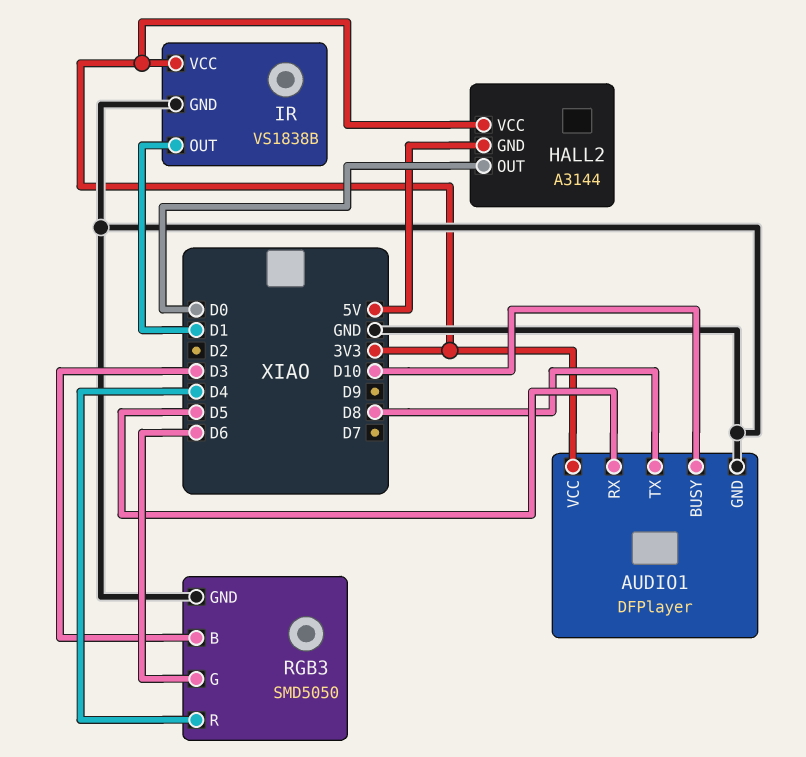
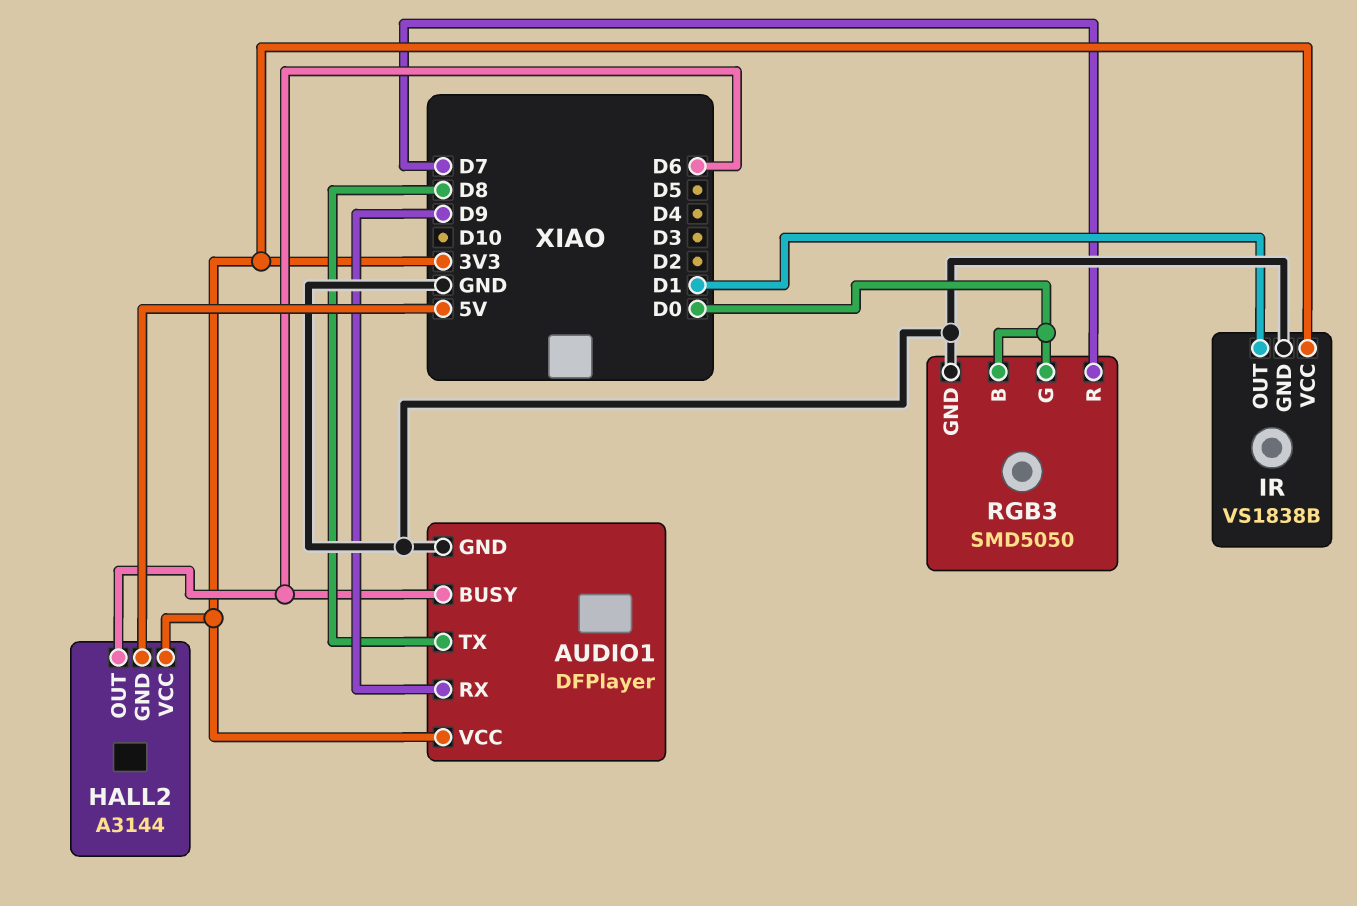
AUDIO1 pin BUSY: D10 -> D6
AUDIO1 pin RX: D5 -> D9
HALL2 pin OUT: D0 -> D6
RGB3 pin B: D3 -> D0
RGB3 pin G: D6 -> D0
RGB3 pin R: D4 -> D7

